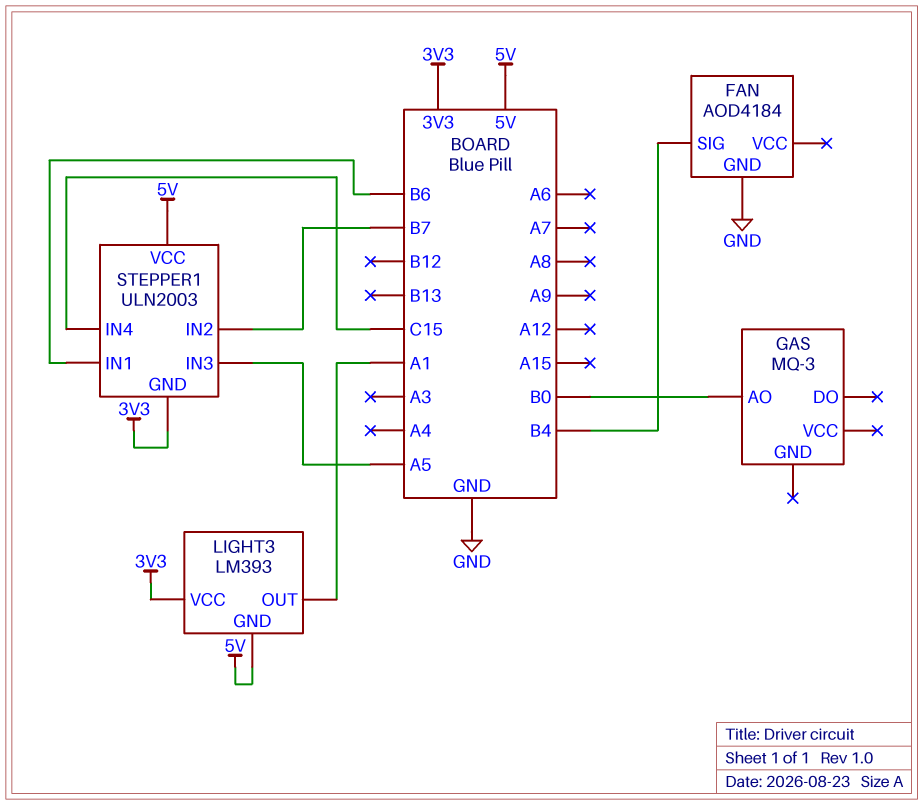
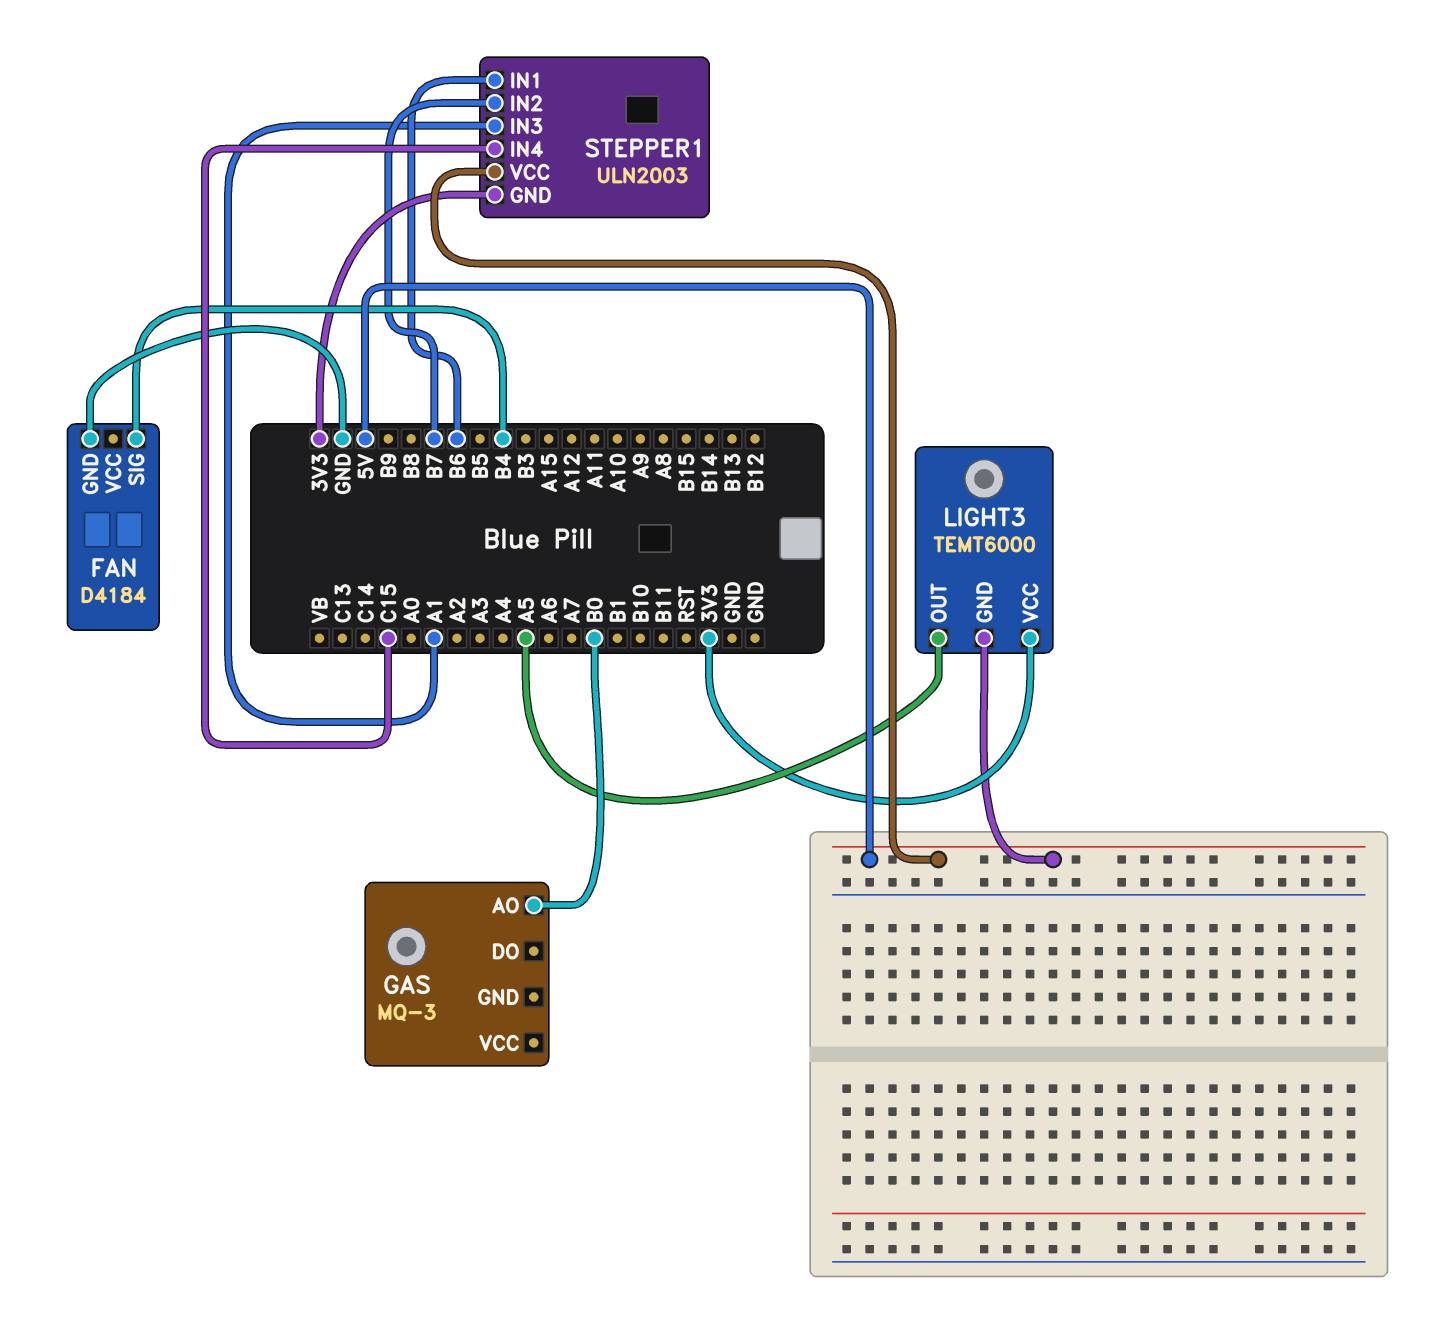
FAN: AOD4184 -> D4184
LIGHT3: LM393 -> TEMT6000
LIGHT3 pin OUT: A1 -> A5
STEPPER1 pin IN3: A5 -> A1

